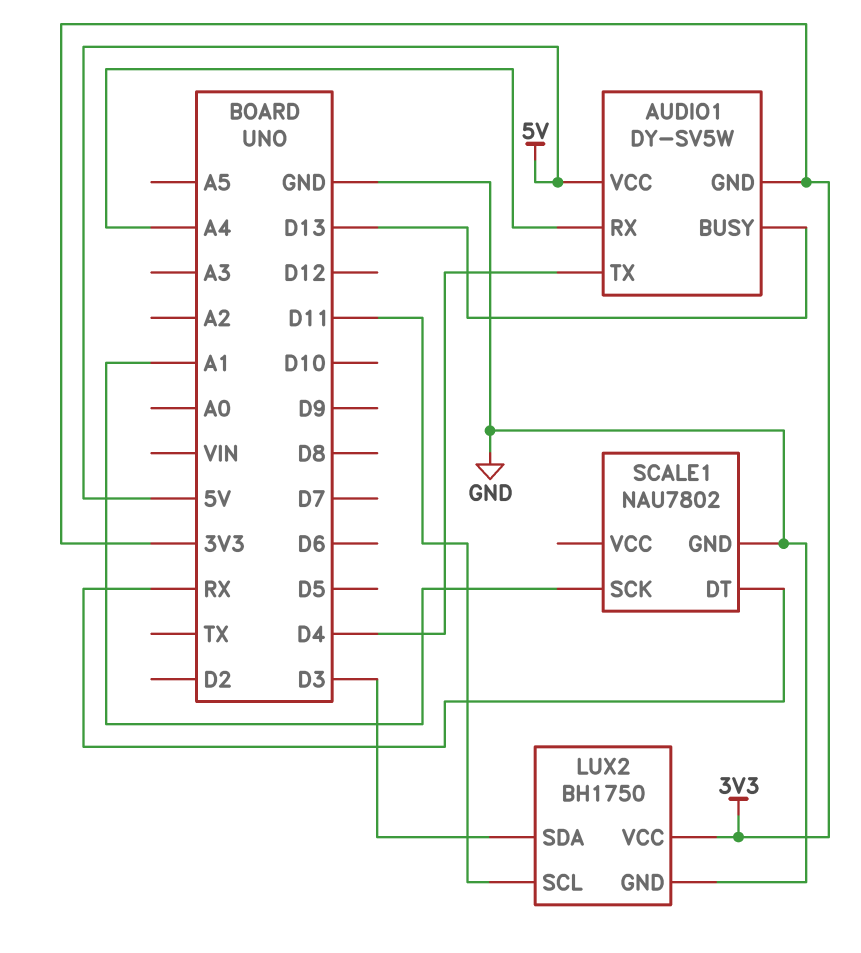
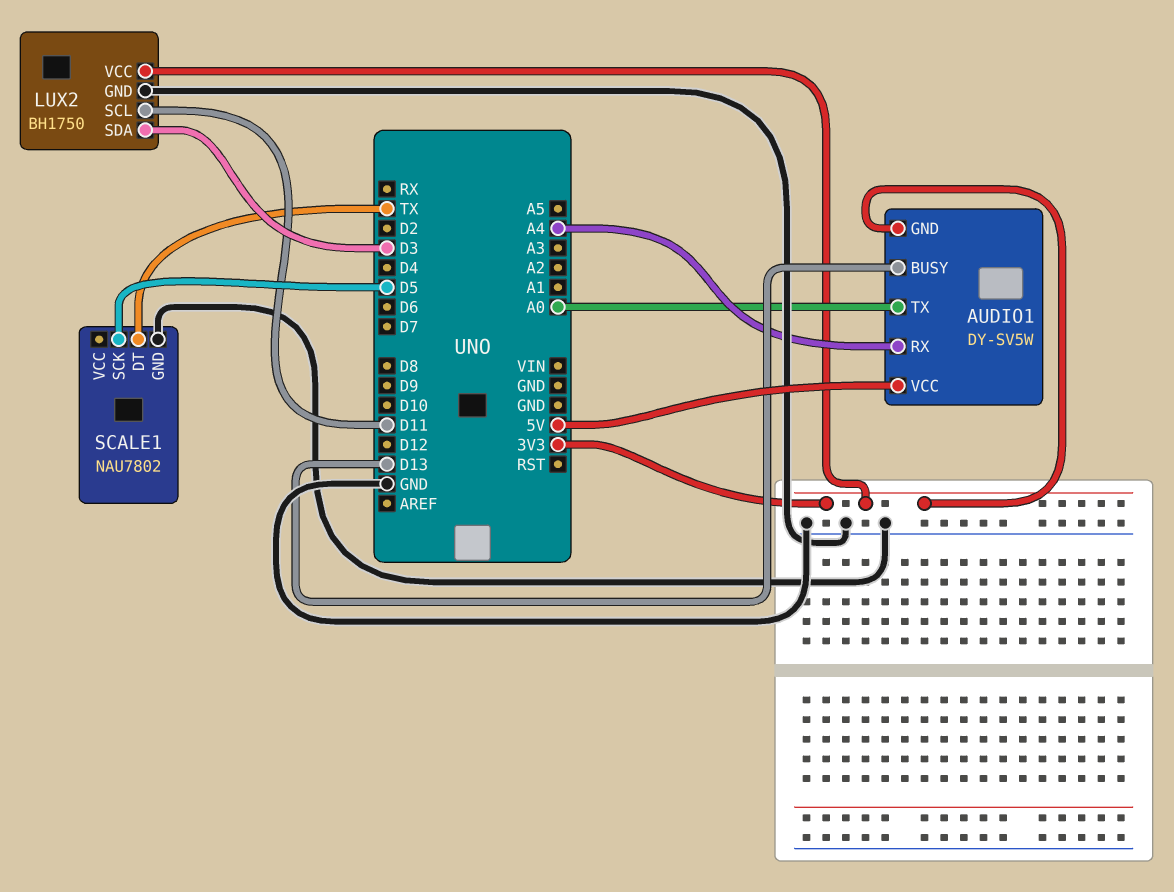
AUDIO1 pin TX: D4 -> A0
SCALE1 pin DT: RX -> TX
SCALE1 pin SCK: A1 -> D5

